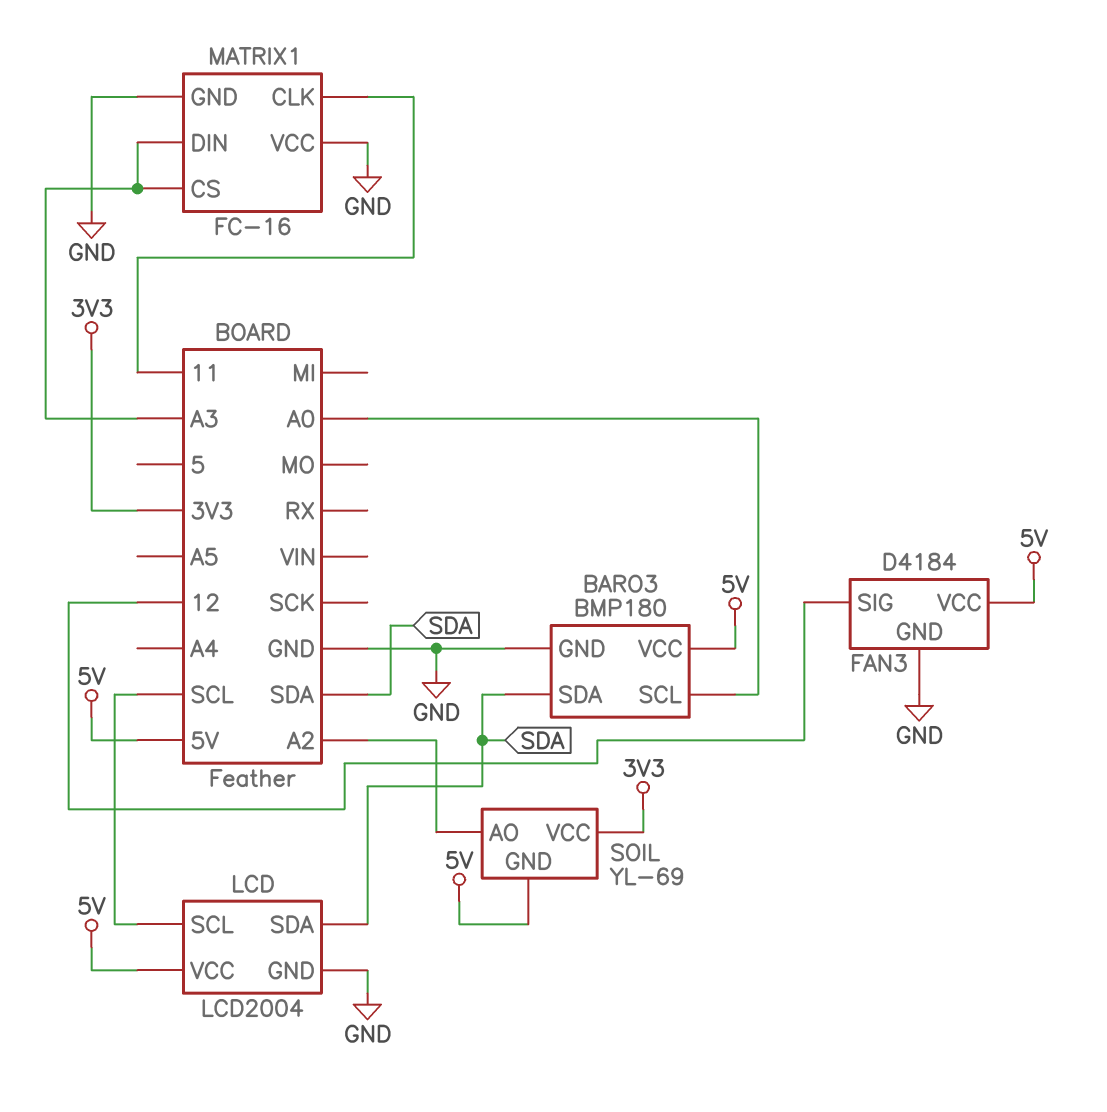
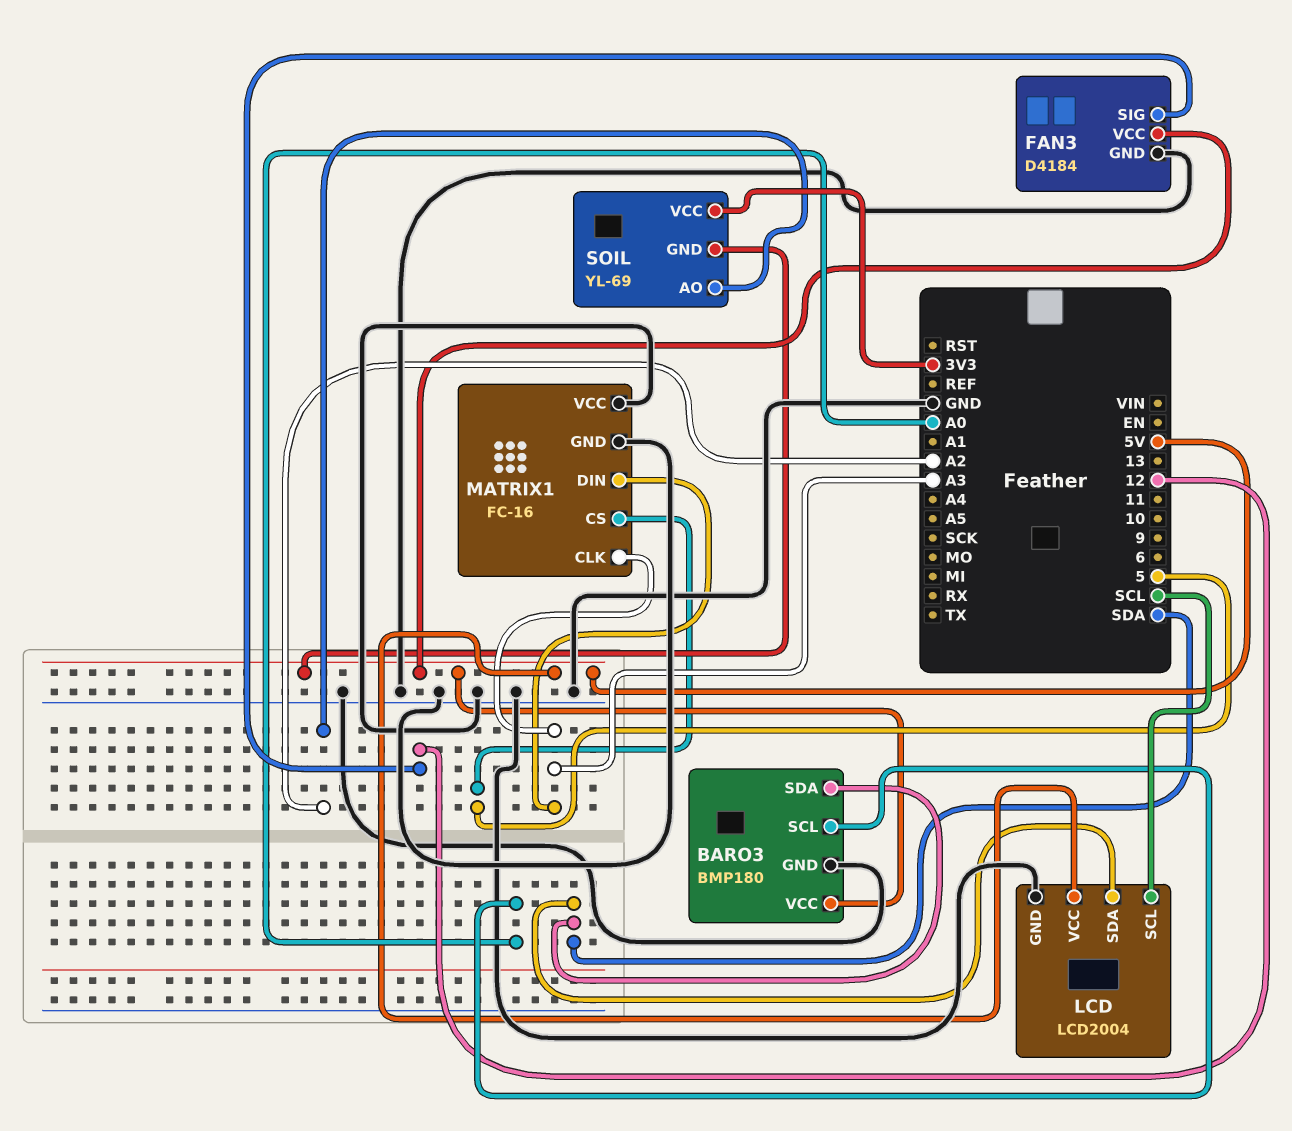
MATRIX1 pin CLK: 11 -> A3
MATRIX1 pin CS: A3 -> 5

